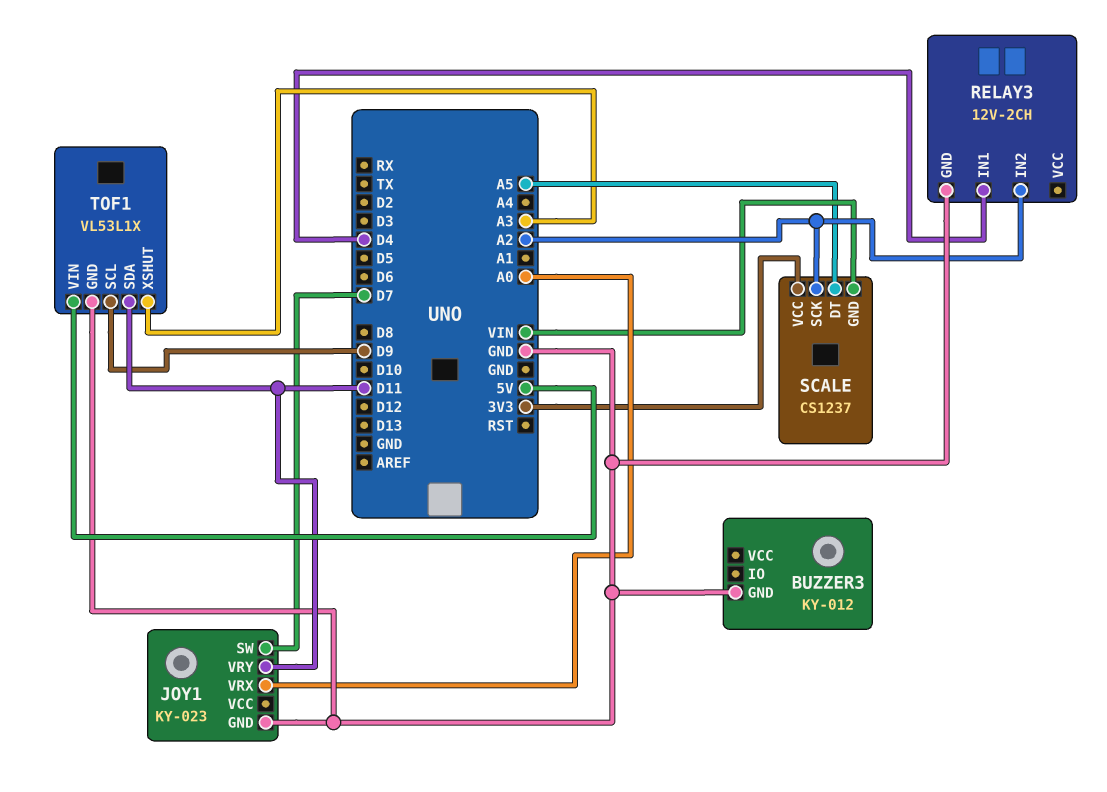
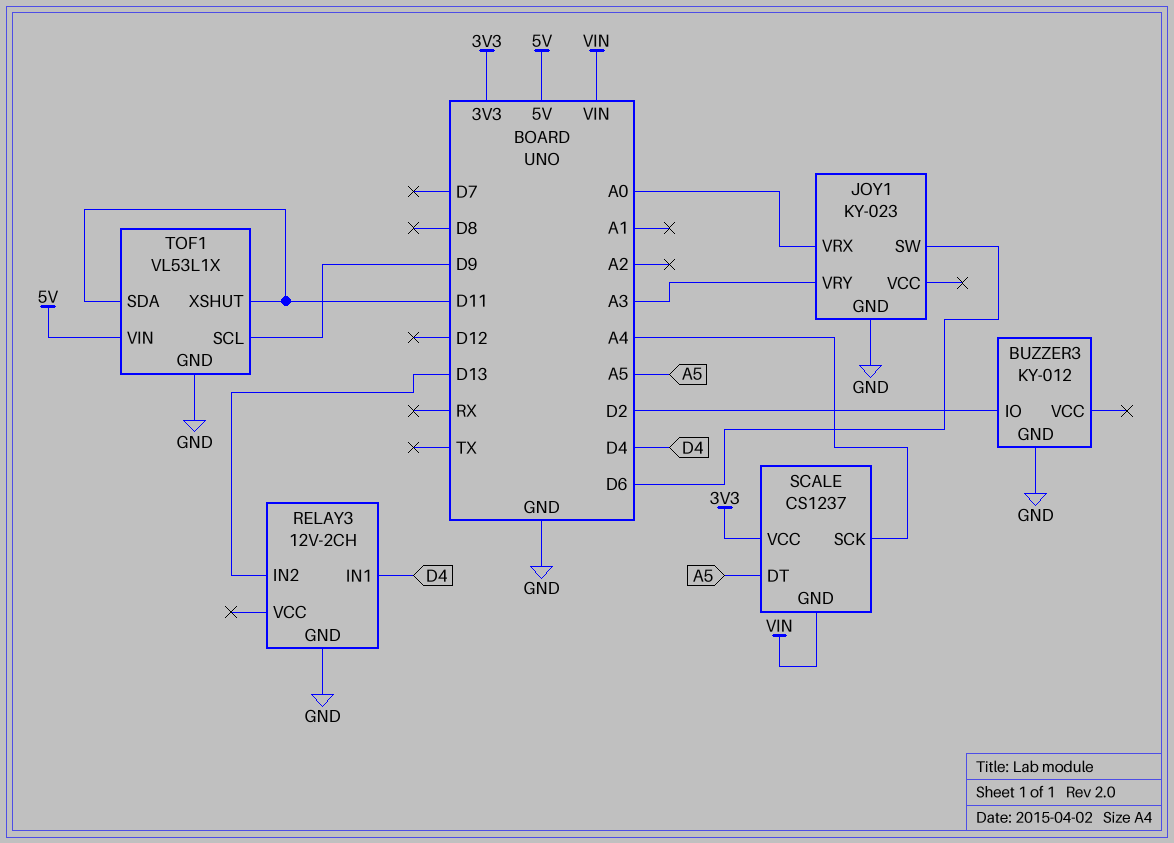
BUZZER3 pin IO: none -> D2
JOY1 pin SW: D7 -> D6
JOY1 pin VRY: D11 -> A3
RELAY3 pin IN2: A2 -> D13
SCALE pin SCK: A2 -> A4
TOF1 pin XSHUT: A3 -> D11

